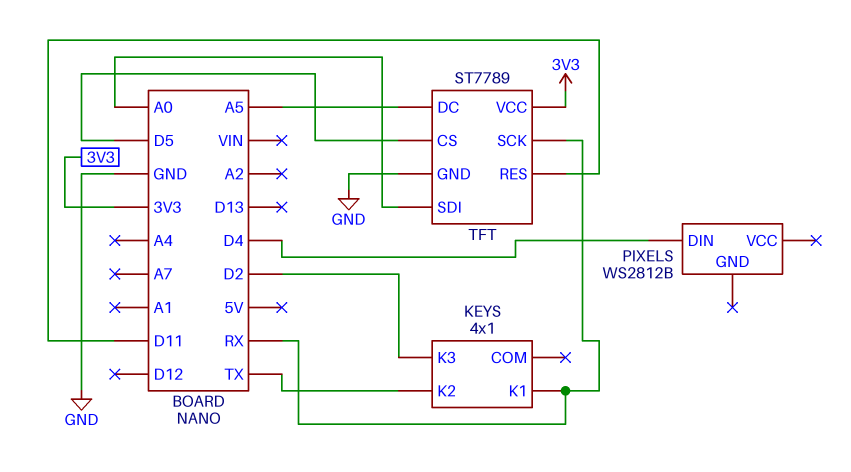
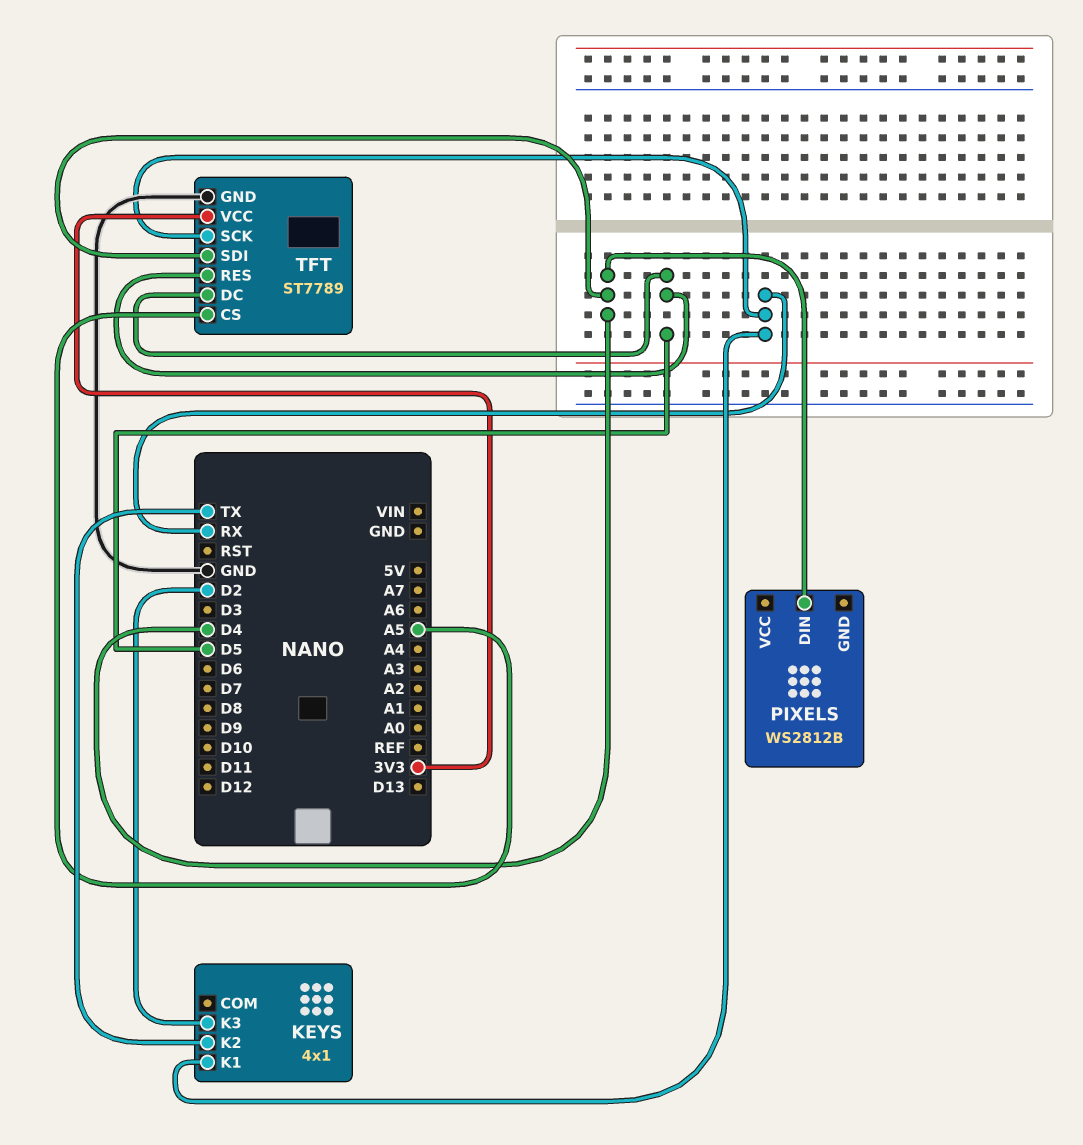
TFT pin CS: D5 -> A5
TFT pin DC: A5 -> D5
TFT pin RES: D11 -> D5
TFT pin SDI: A0 -> D4

